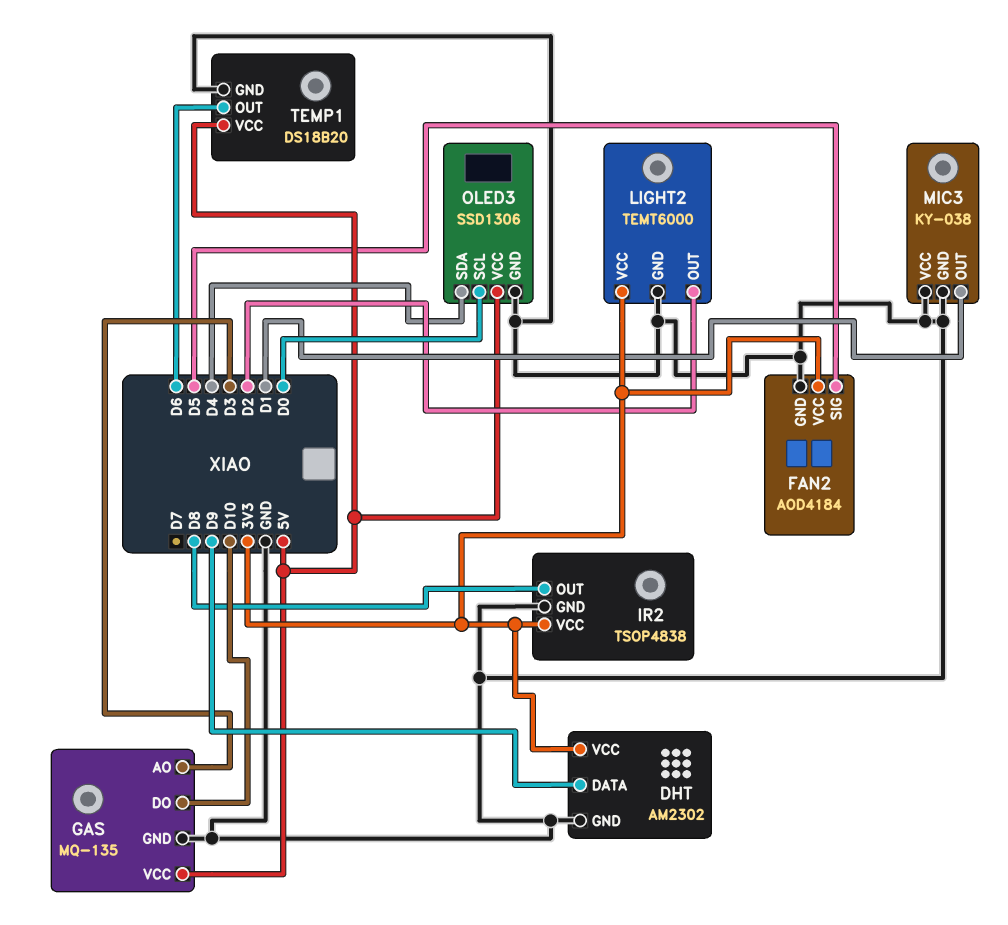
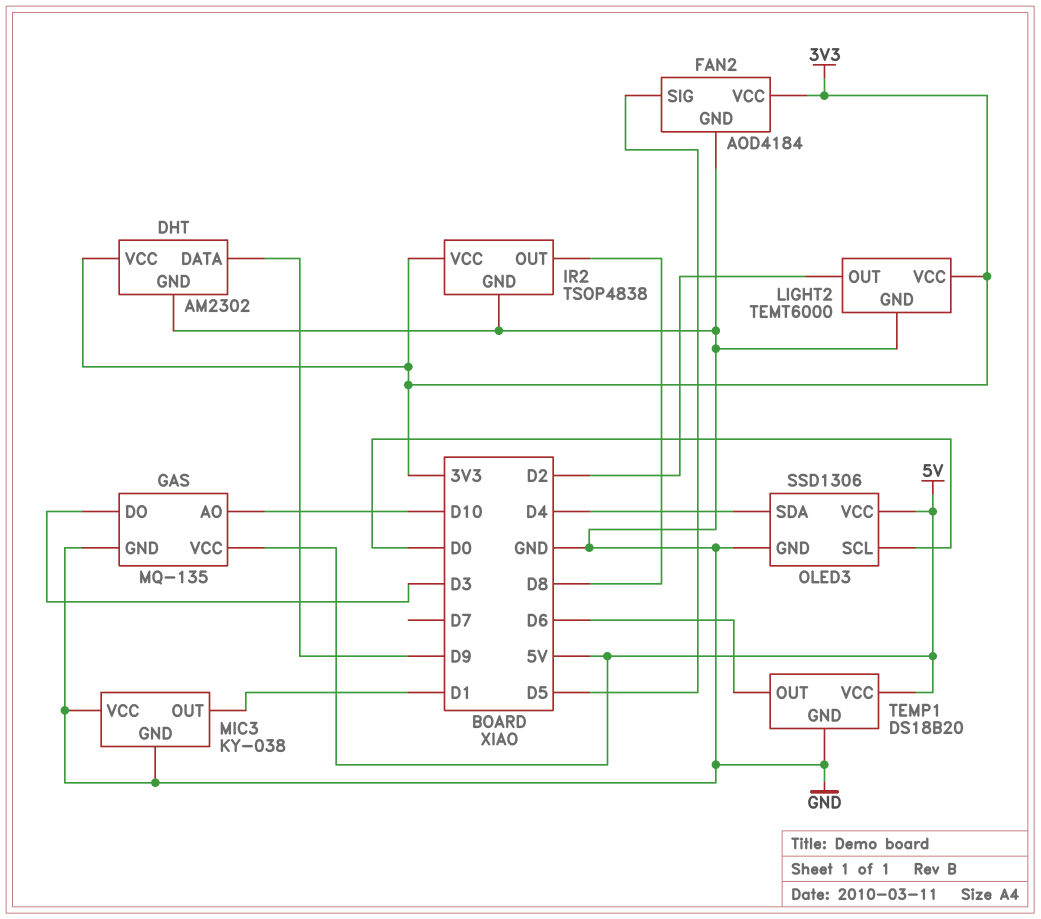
GAS pin AO: D3 -> D10
GAS pin DO: D10 -> D3

